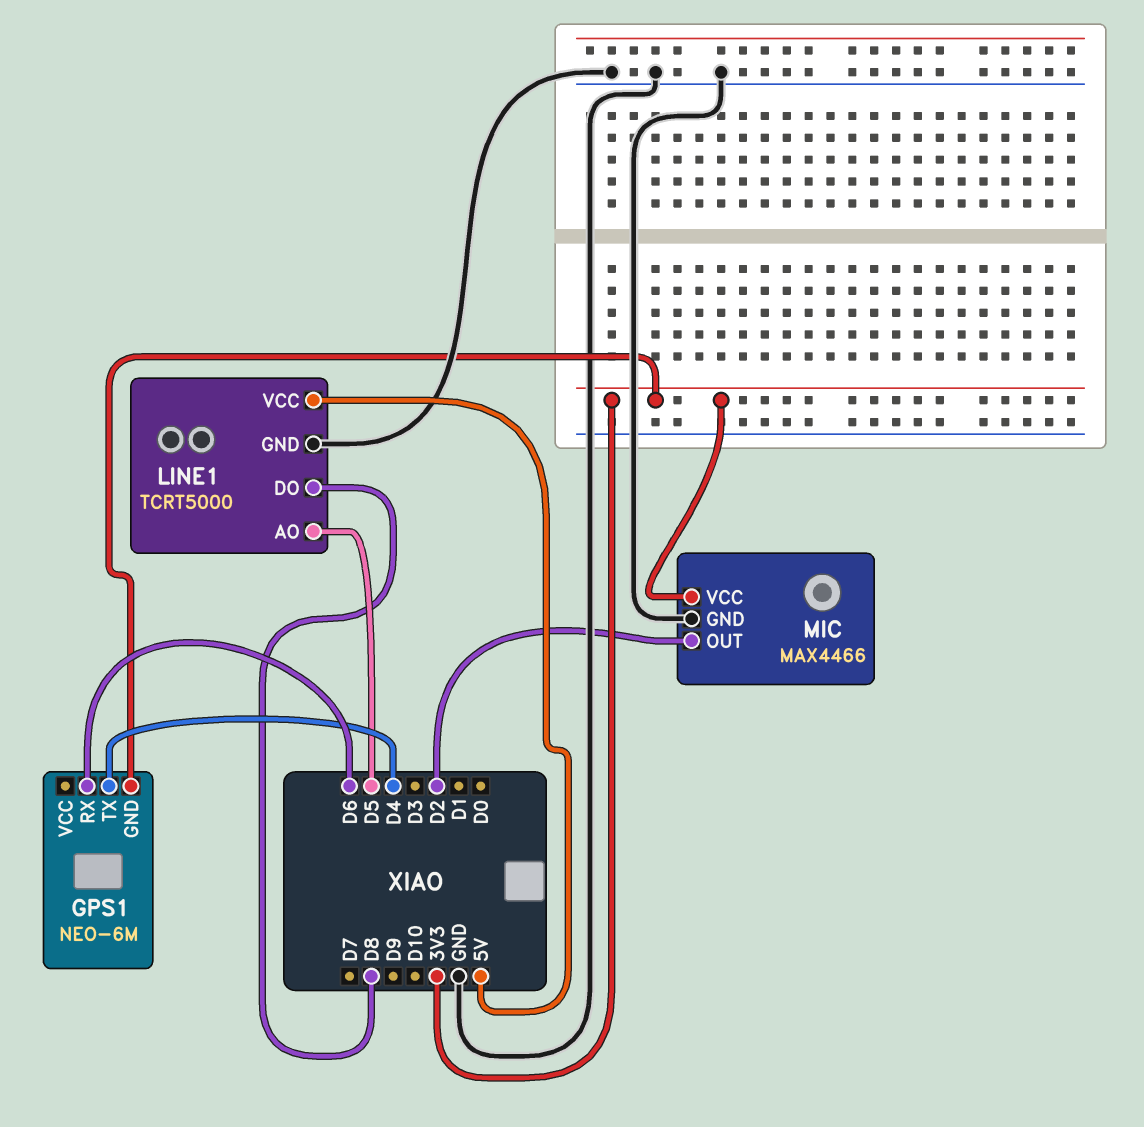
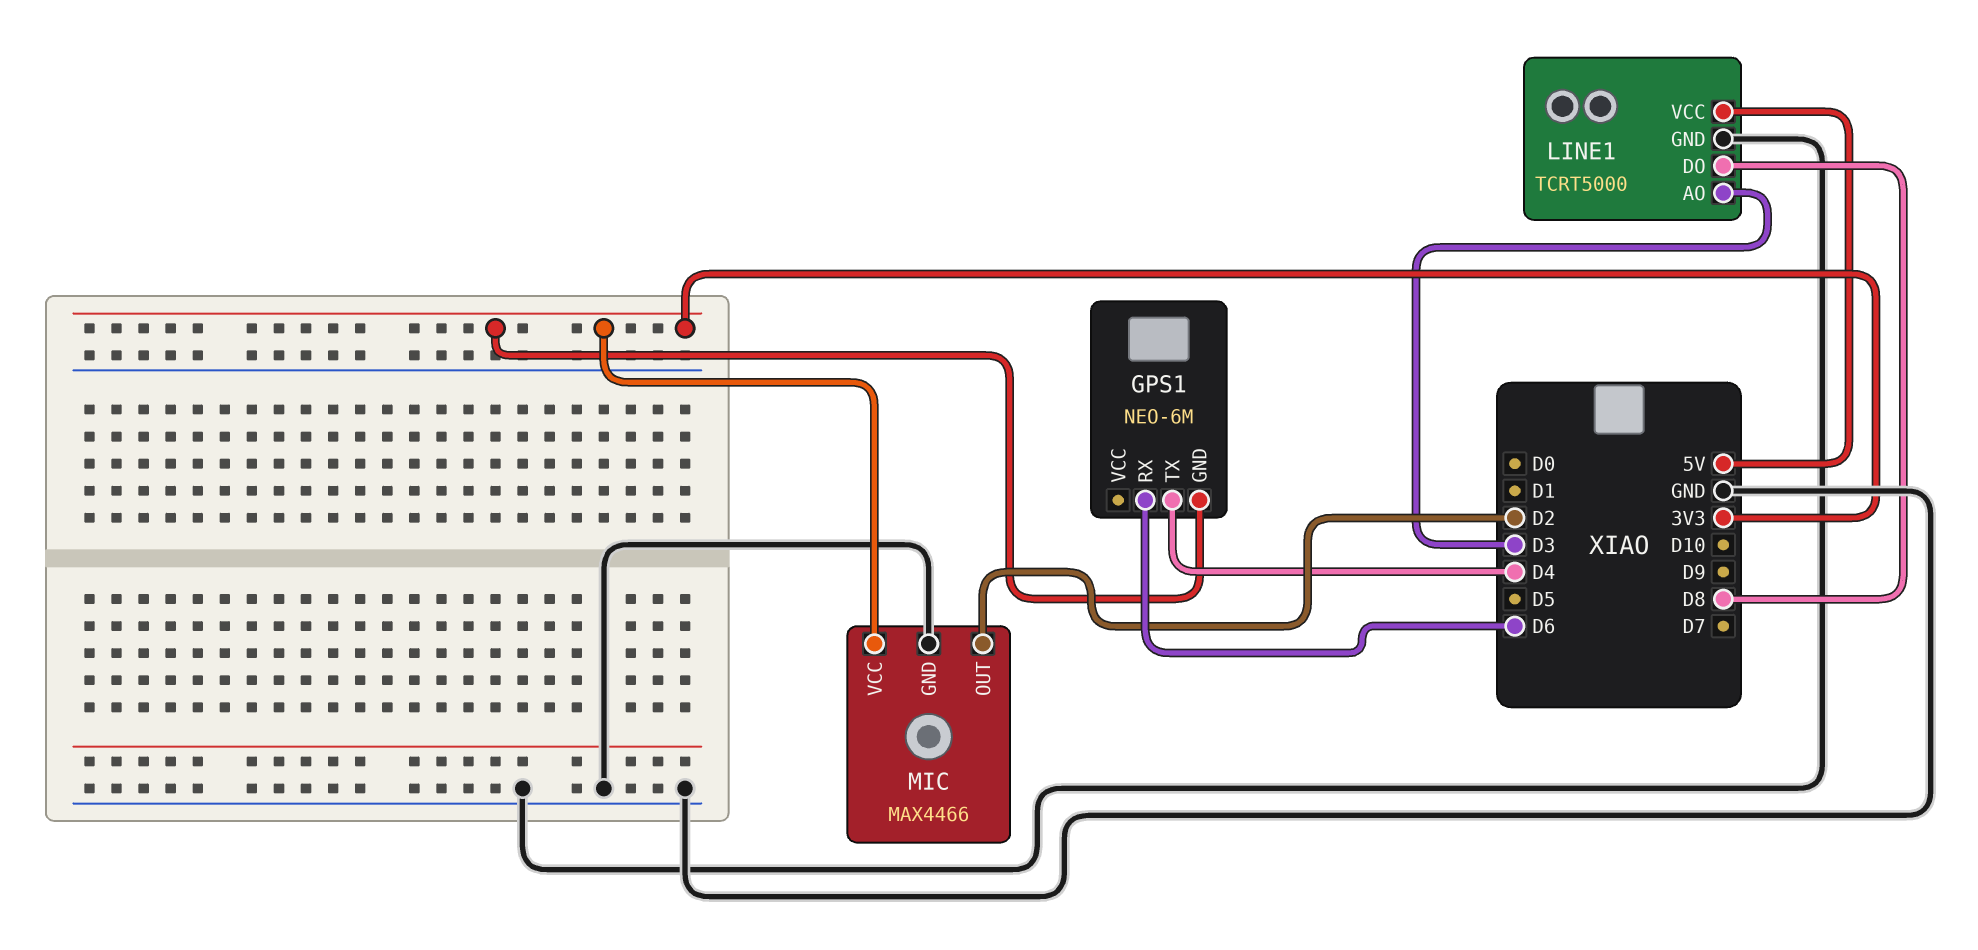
LINE1 pin AO: D5 -> D3

